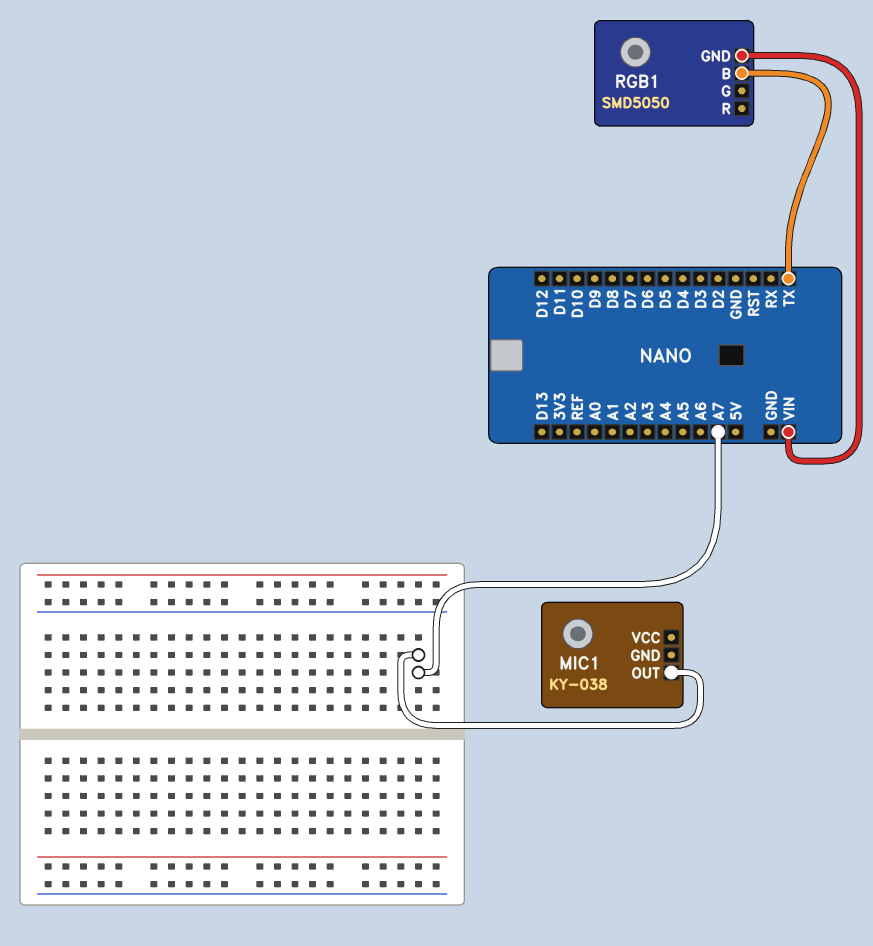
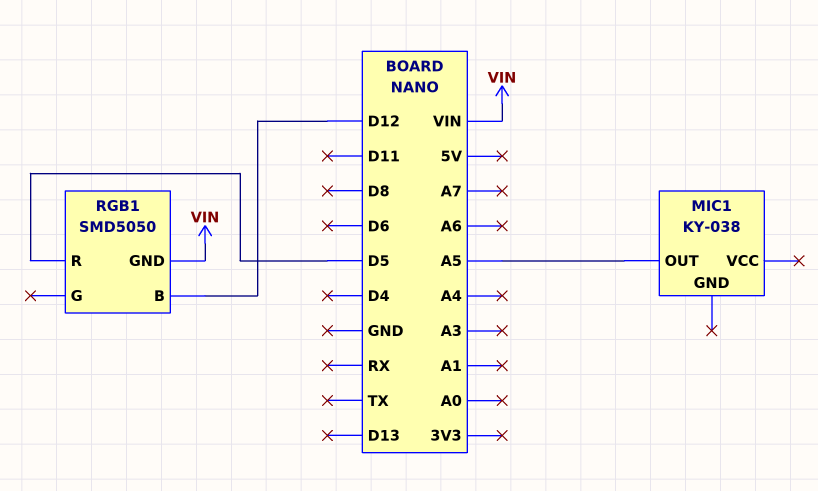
MIC1 pin OUT: A7 -> A5
RGB1 pin B: TX -> D12
RGB1 pin R: none -> D5

